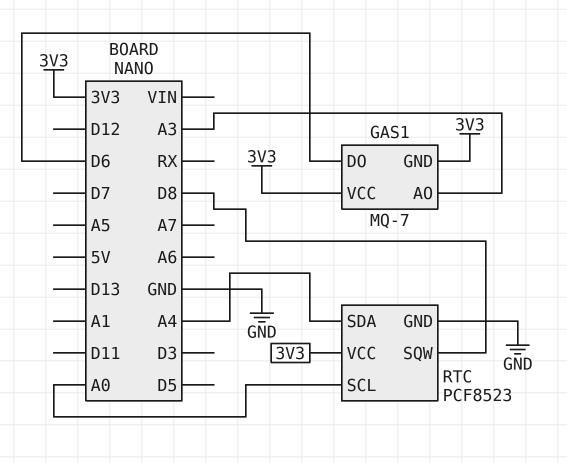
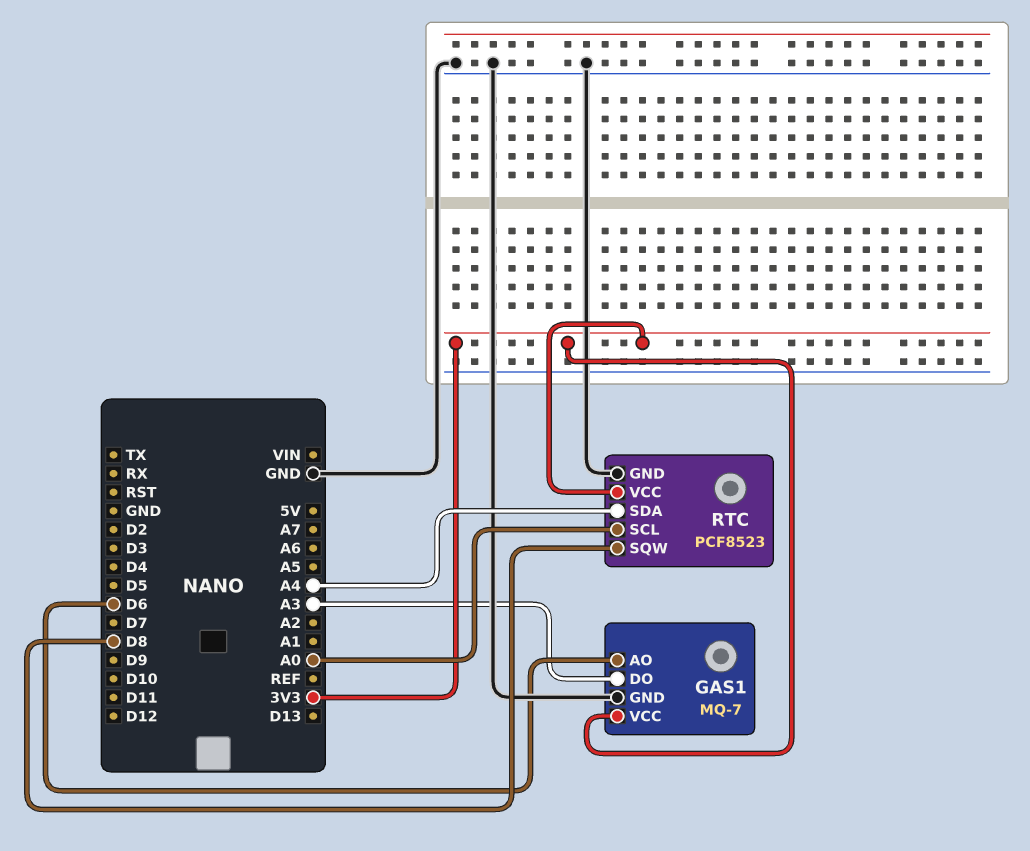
GAS1 pin AO: A3 -> D6
GAS1 pin DO: D6 -> A3
GAS1 pin GND: 3V3 -> GND

